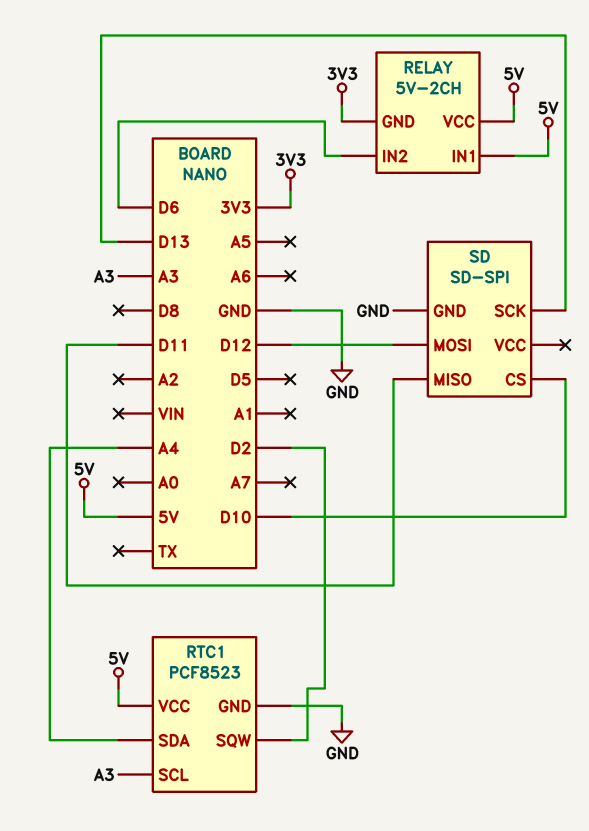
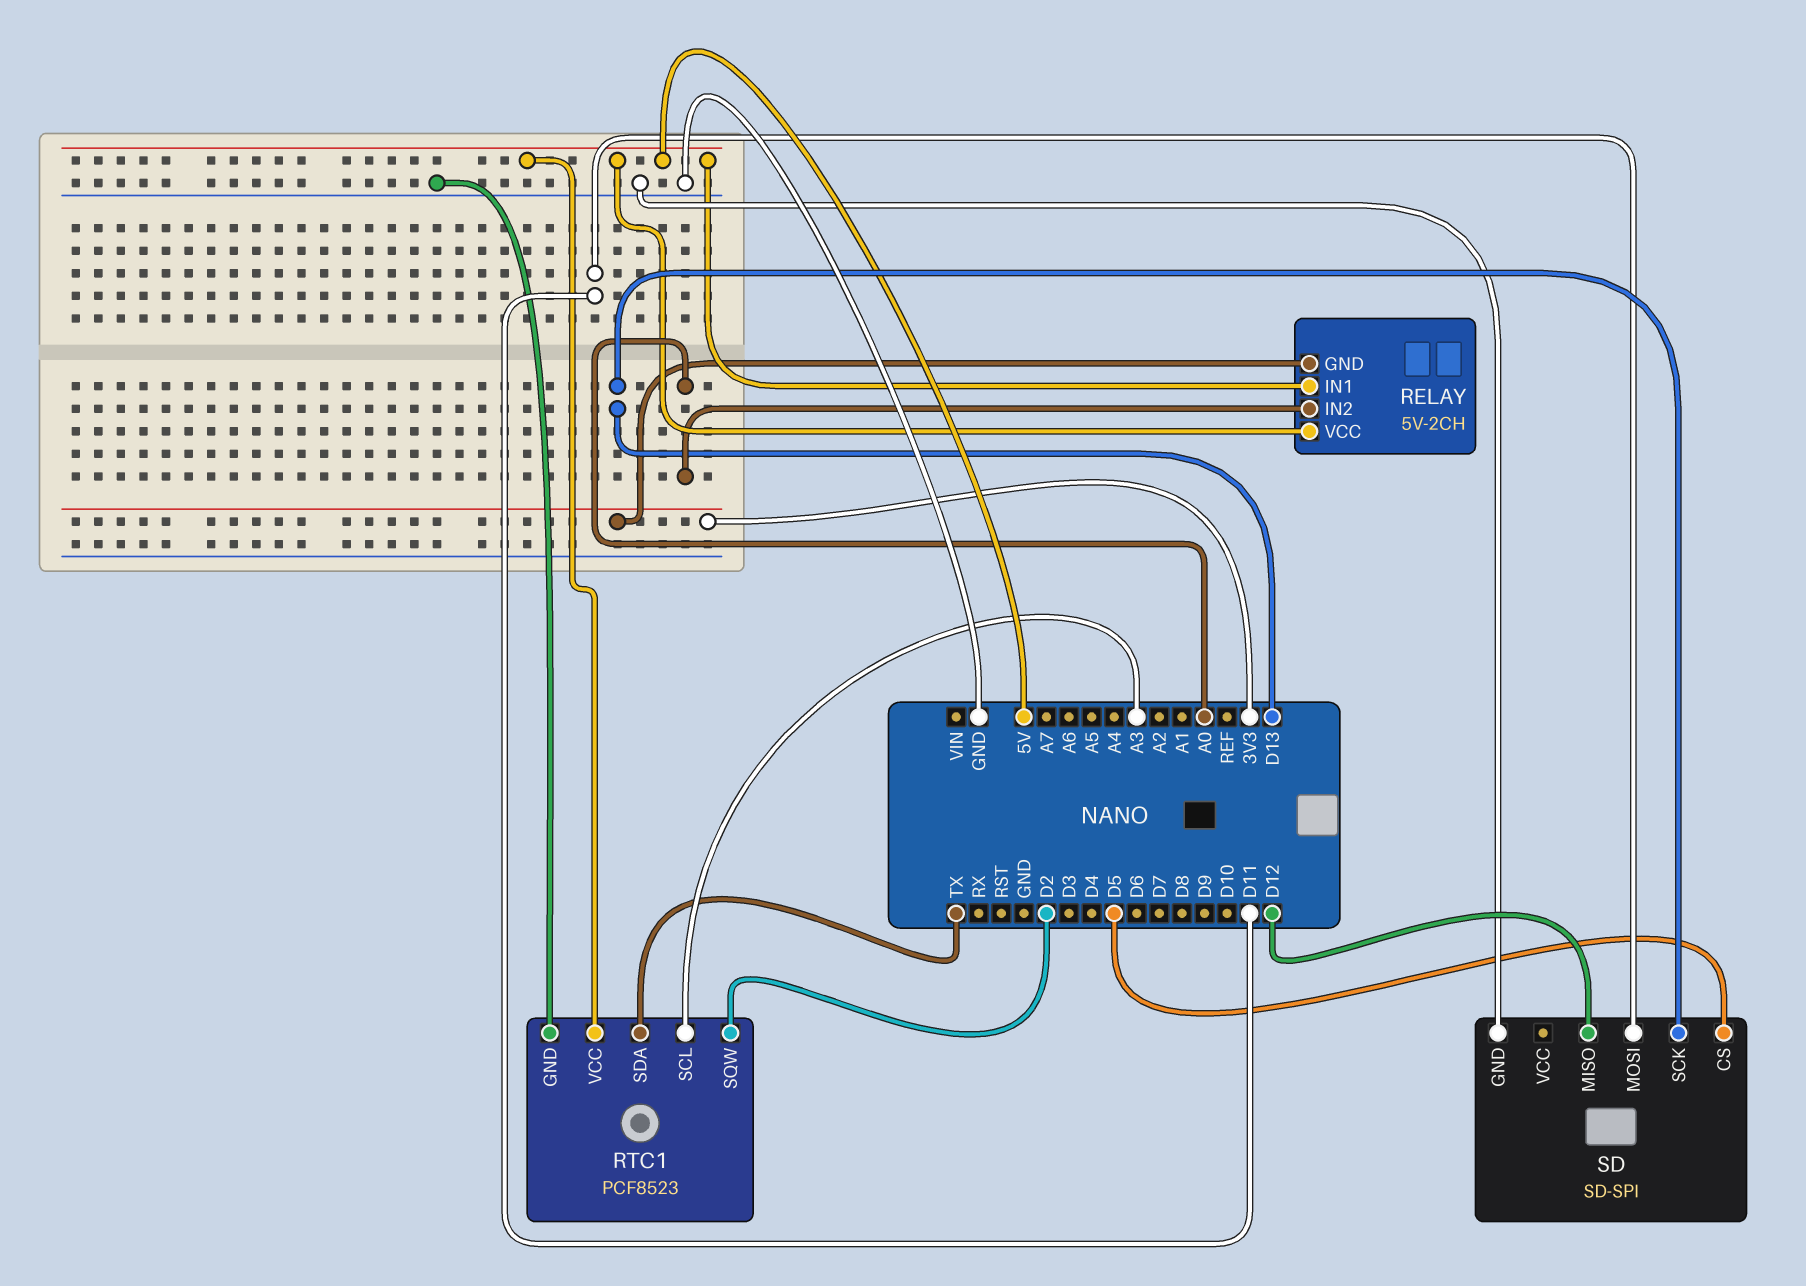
RELAY pin IN2: D6 -> A0
RTC1 pin SDA: A4 -> TX
SD pin CS: D10 -> D5
SD pin MISO: D11 -> D12
SD pin MOSI: D12 -> D11

